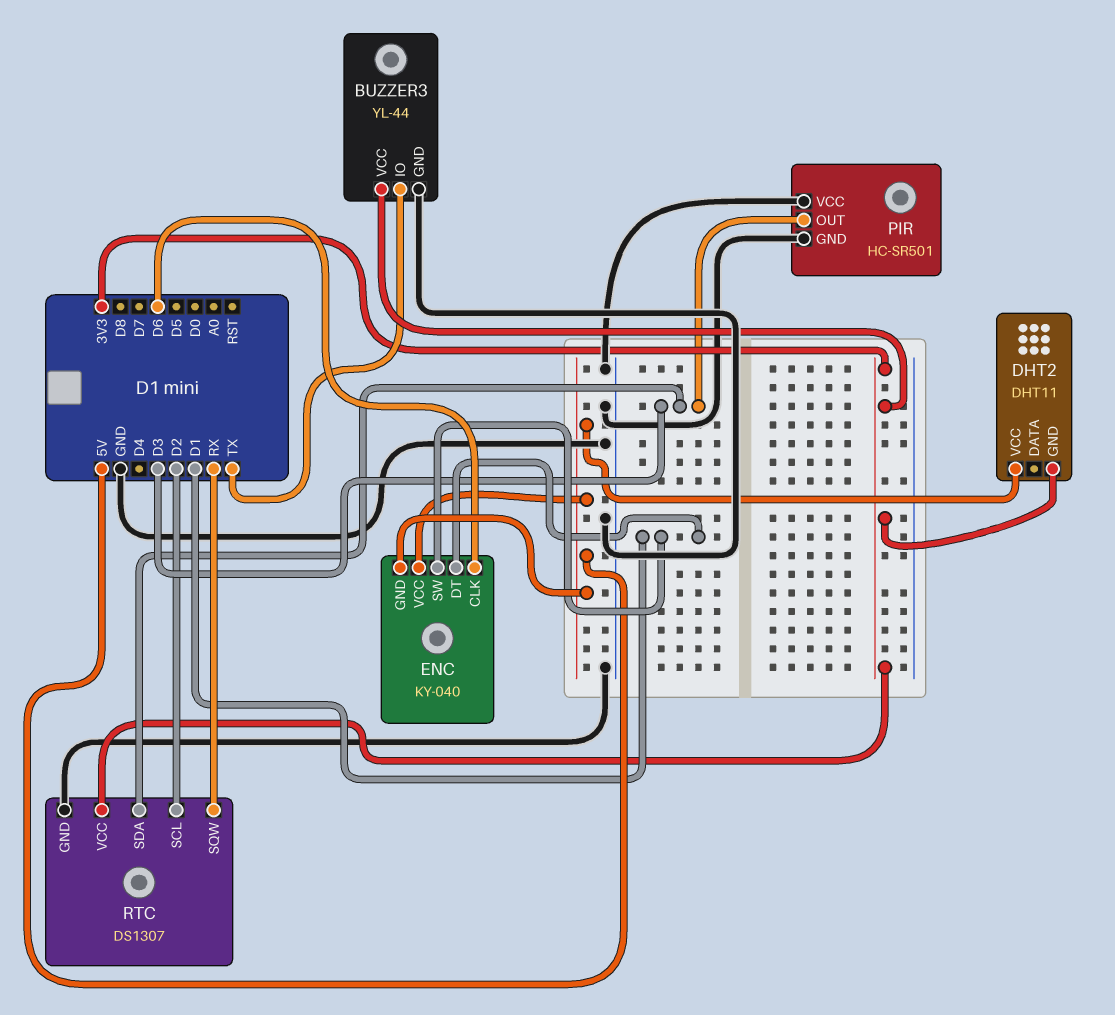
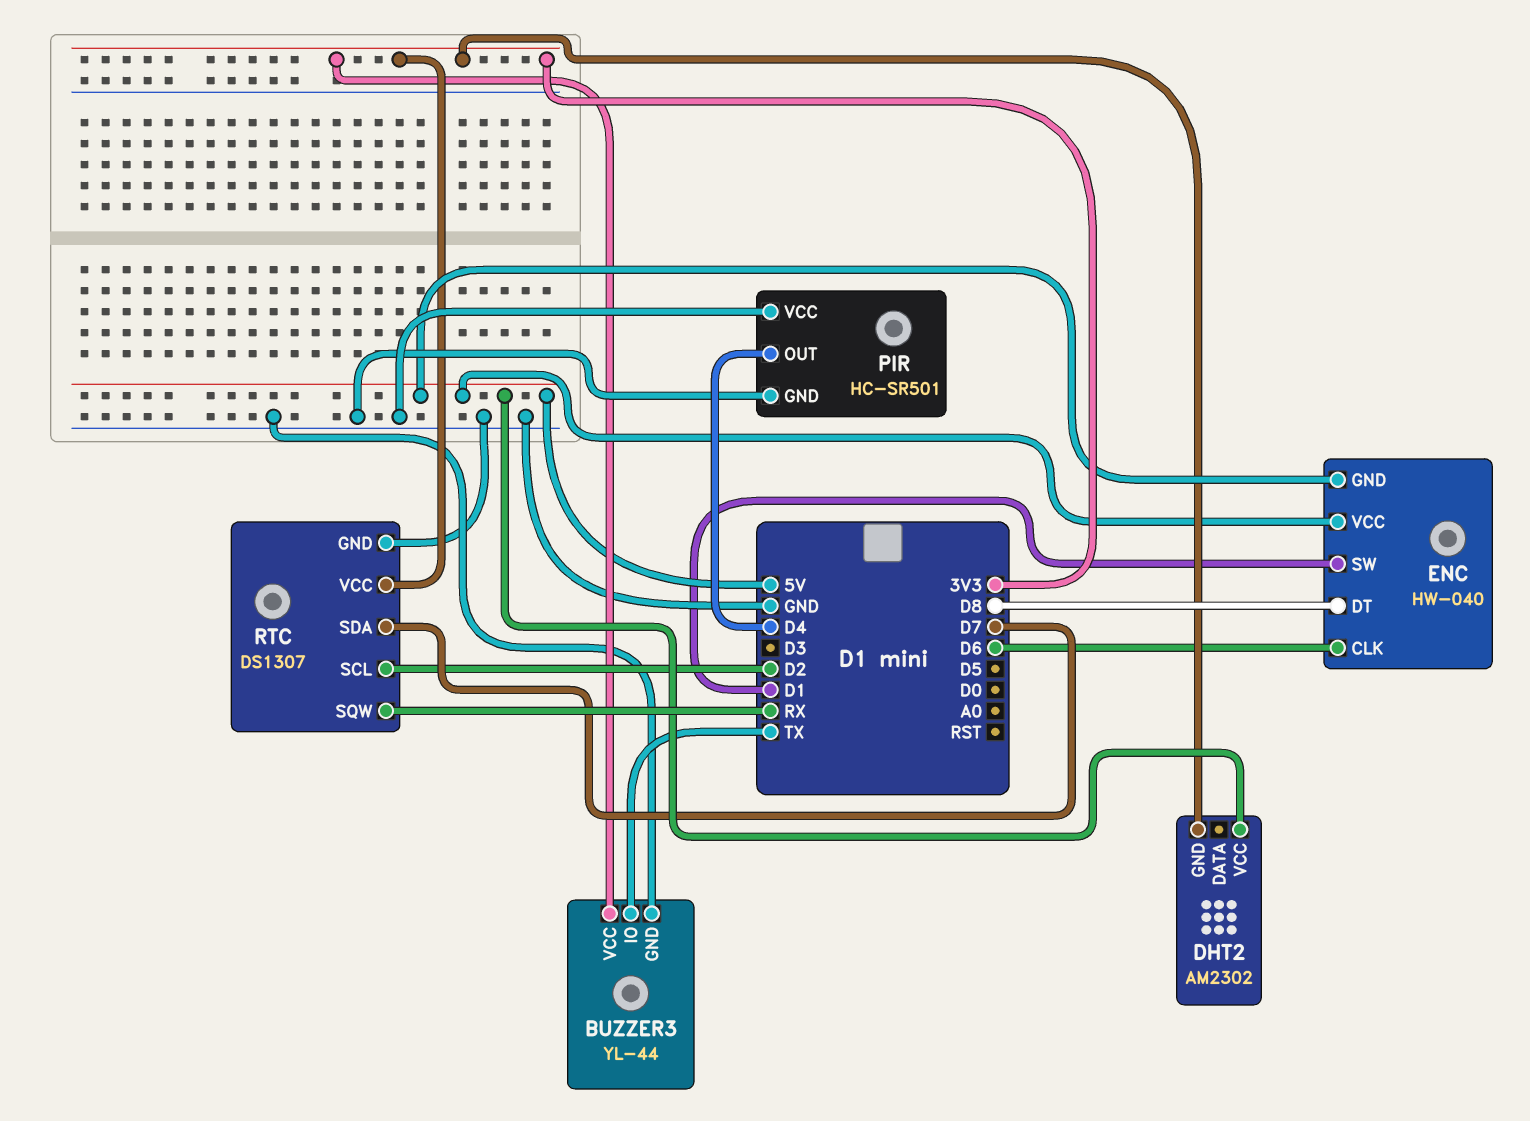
DHT2: DHT11 -> AM2302
ENC: KY-040 -> HW-040
ENC pin DT: D1 -> D8
PIR pin OUT: D3 -> D4
RTC pin SDA: D3 -> D7

